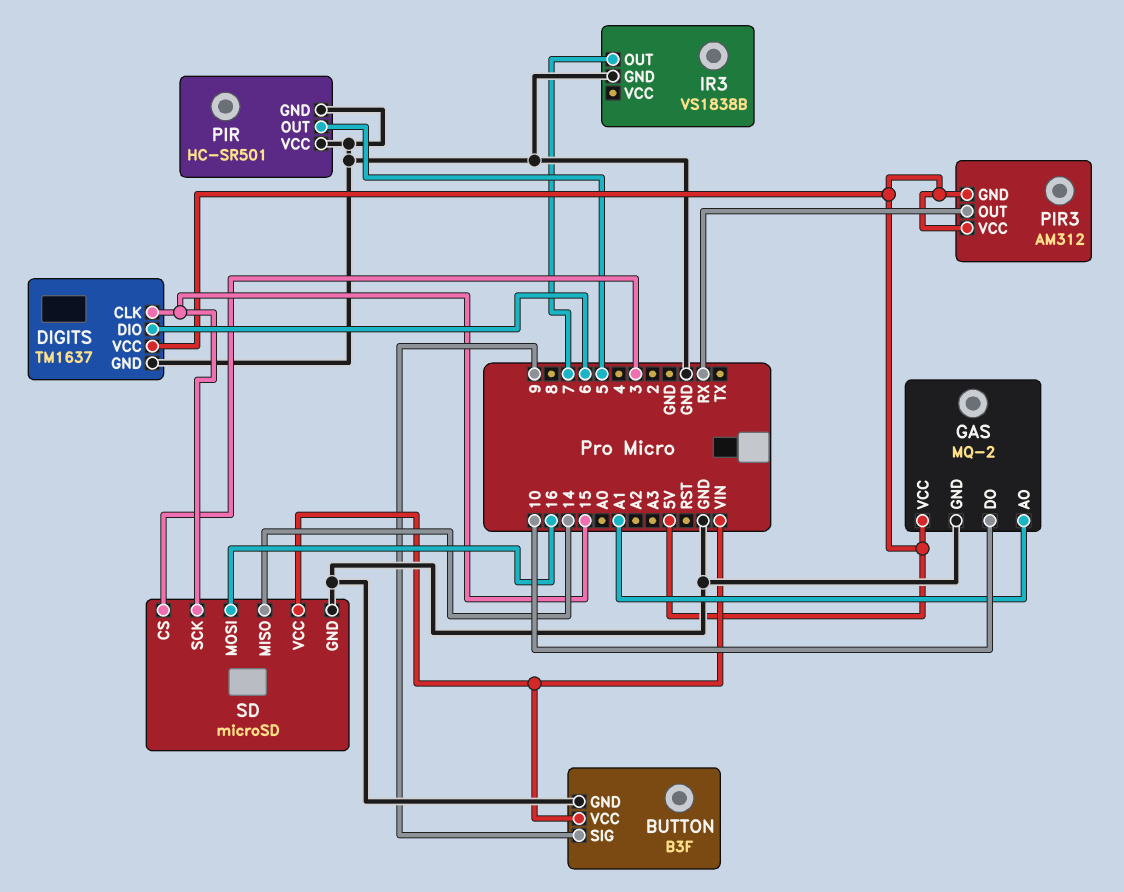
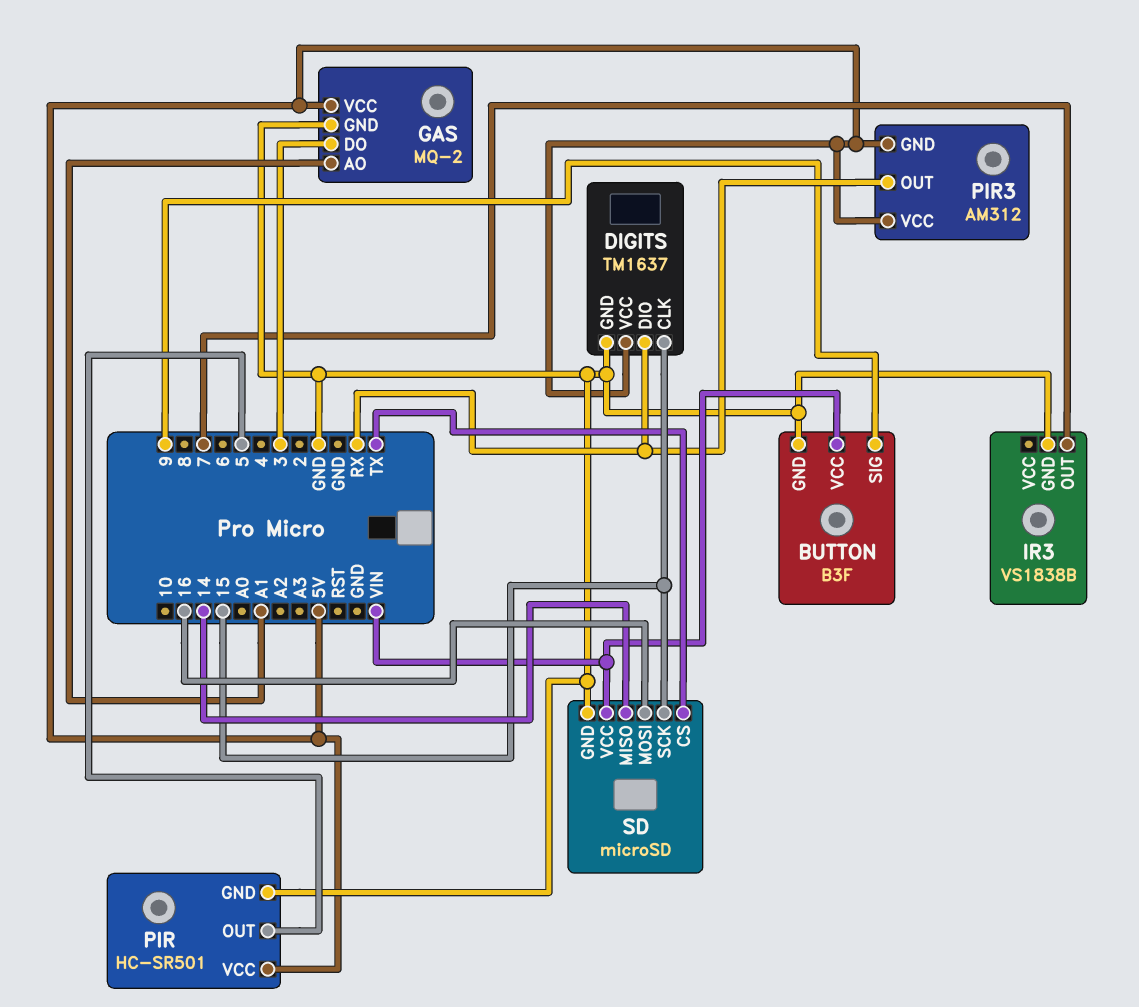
DIGITS pin DIO: 6 -> RX
GAS pin DO: 10 -> 3
PIR pin VCC: GND -> 5V
SD pin CS: 3 -> TX

